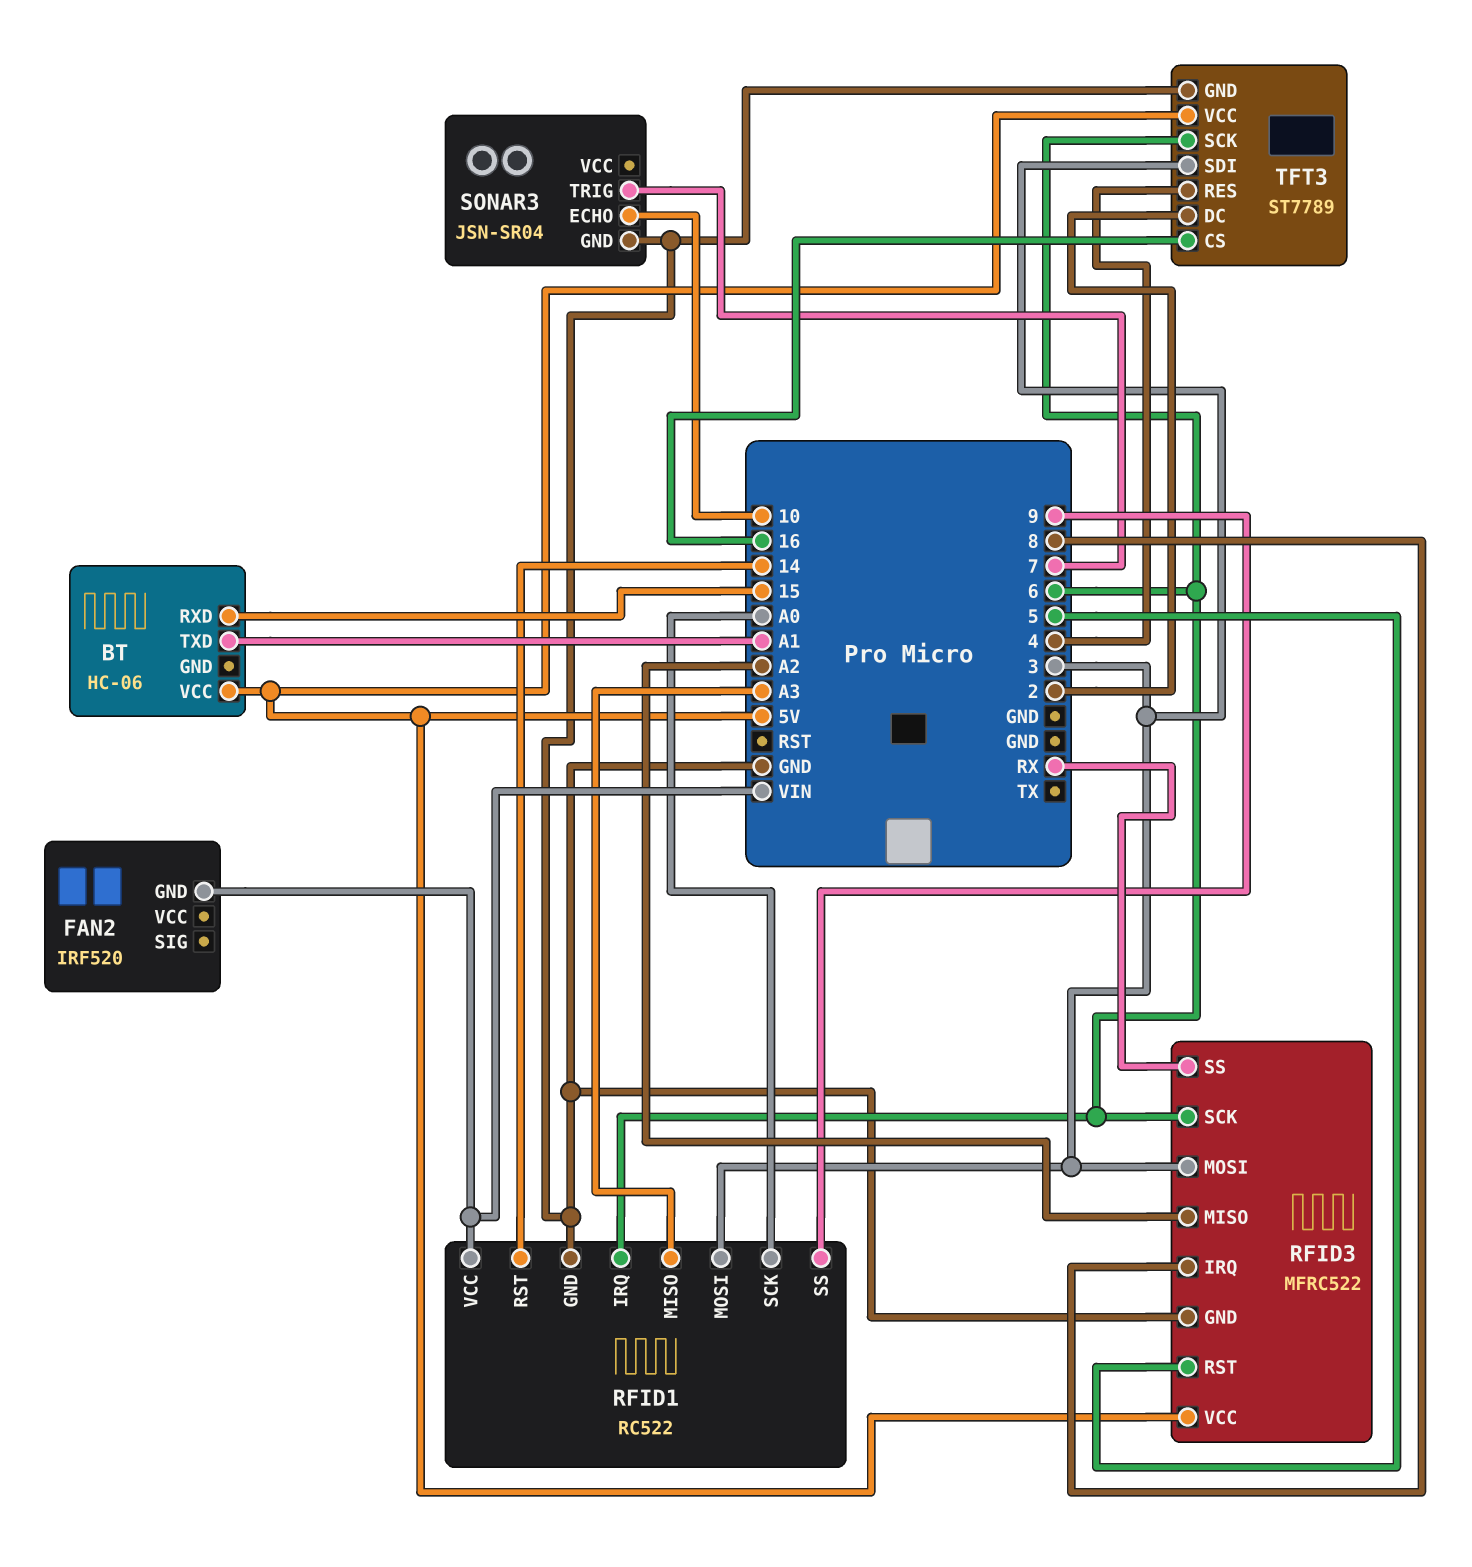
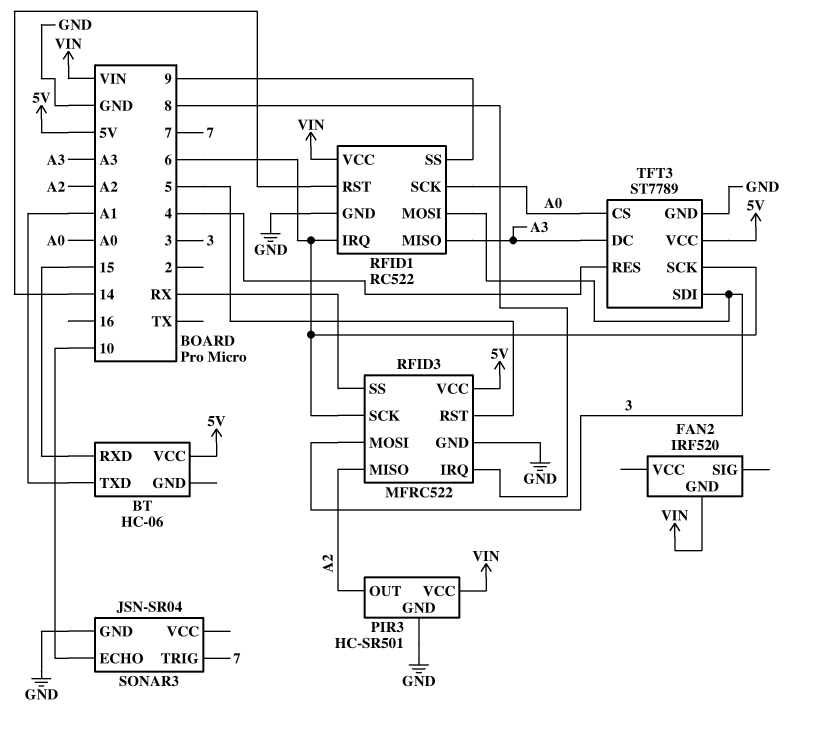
PIR3: none -> HC-SR501
PIR3 pin GND: none -> GND
PIR3 pin OUT: none -> A2
PIR3 pin VCC: none -> VIN
TFT3 pin CS: 16 -> A0
TFT3 pin DC: 2 -> A3

